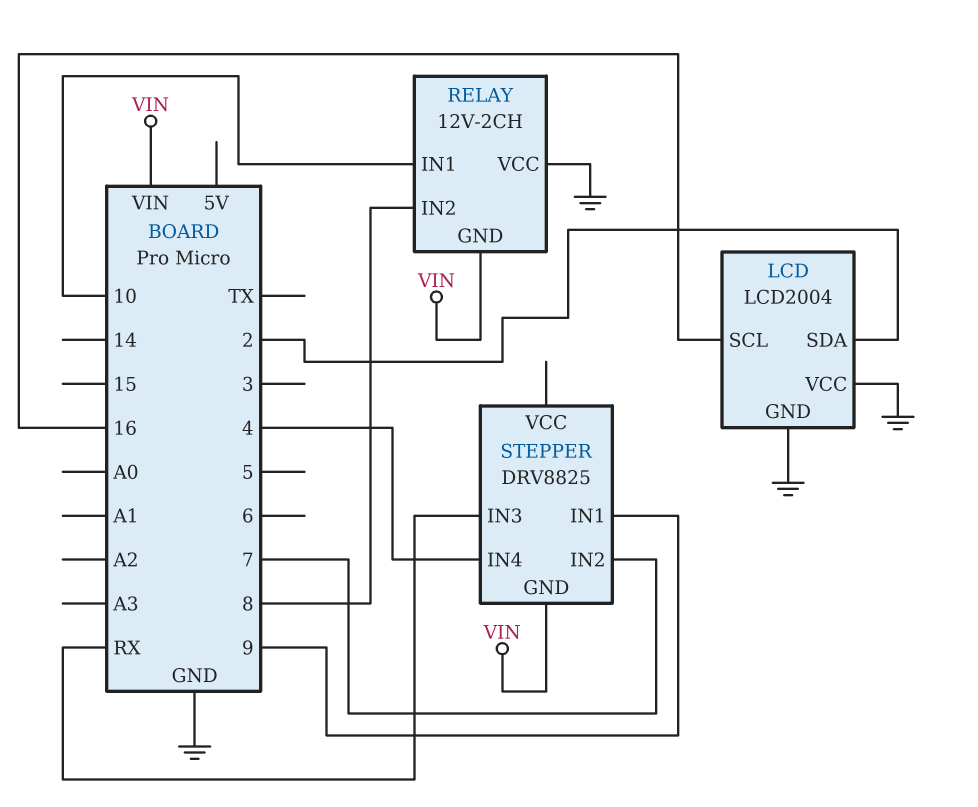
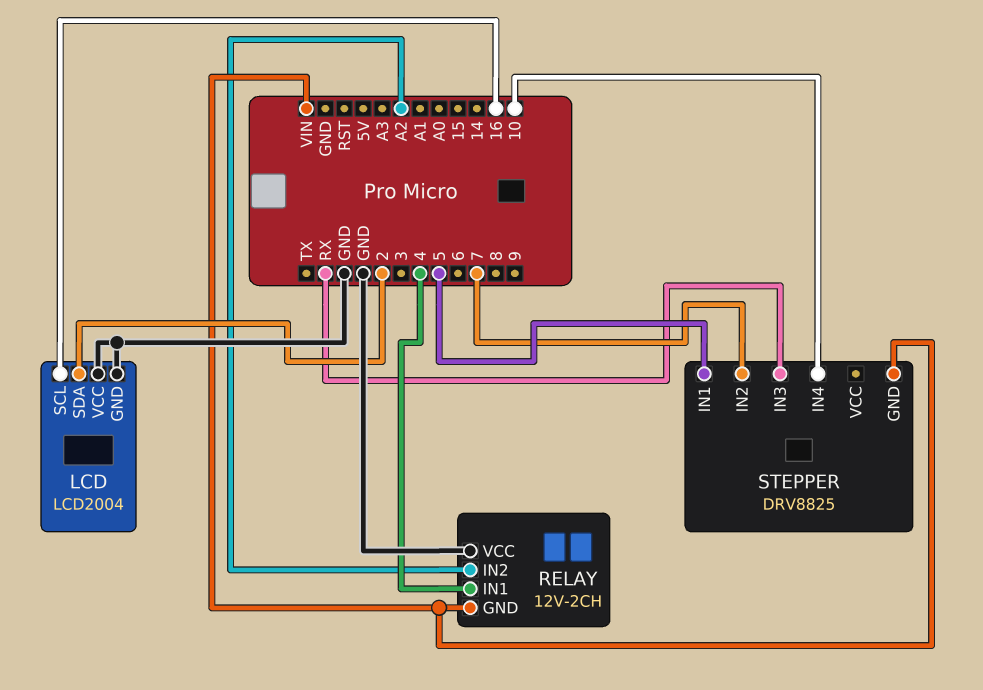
RELAY pin IN1: 10 -> 4
RELAY pin IN2: 8 -> A2
STEPPER pin IN1: 9 -> 5
STEPPER pin IN4: 4 -> 10

